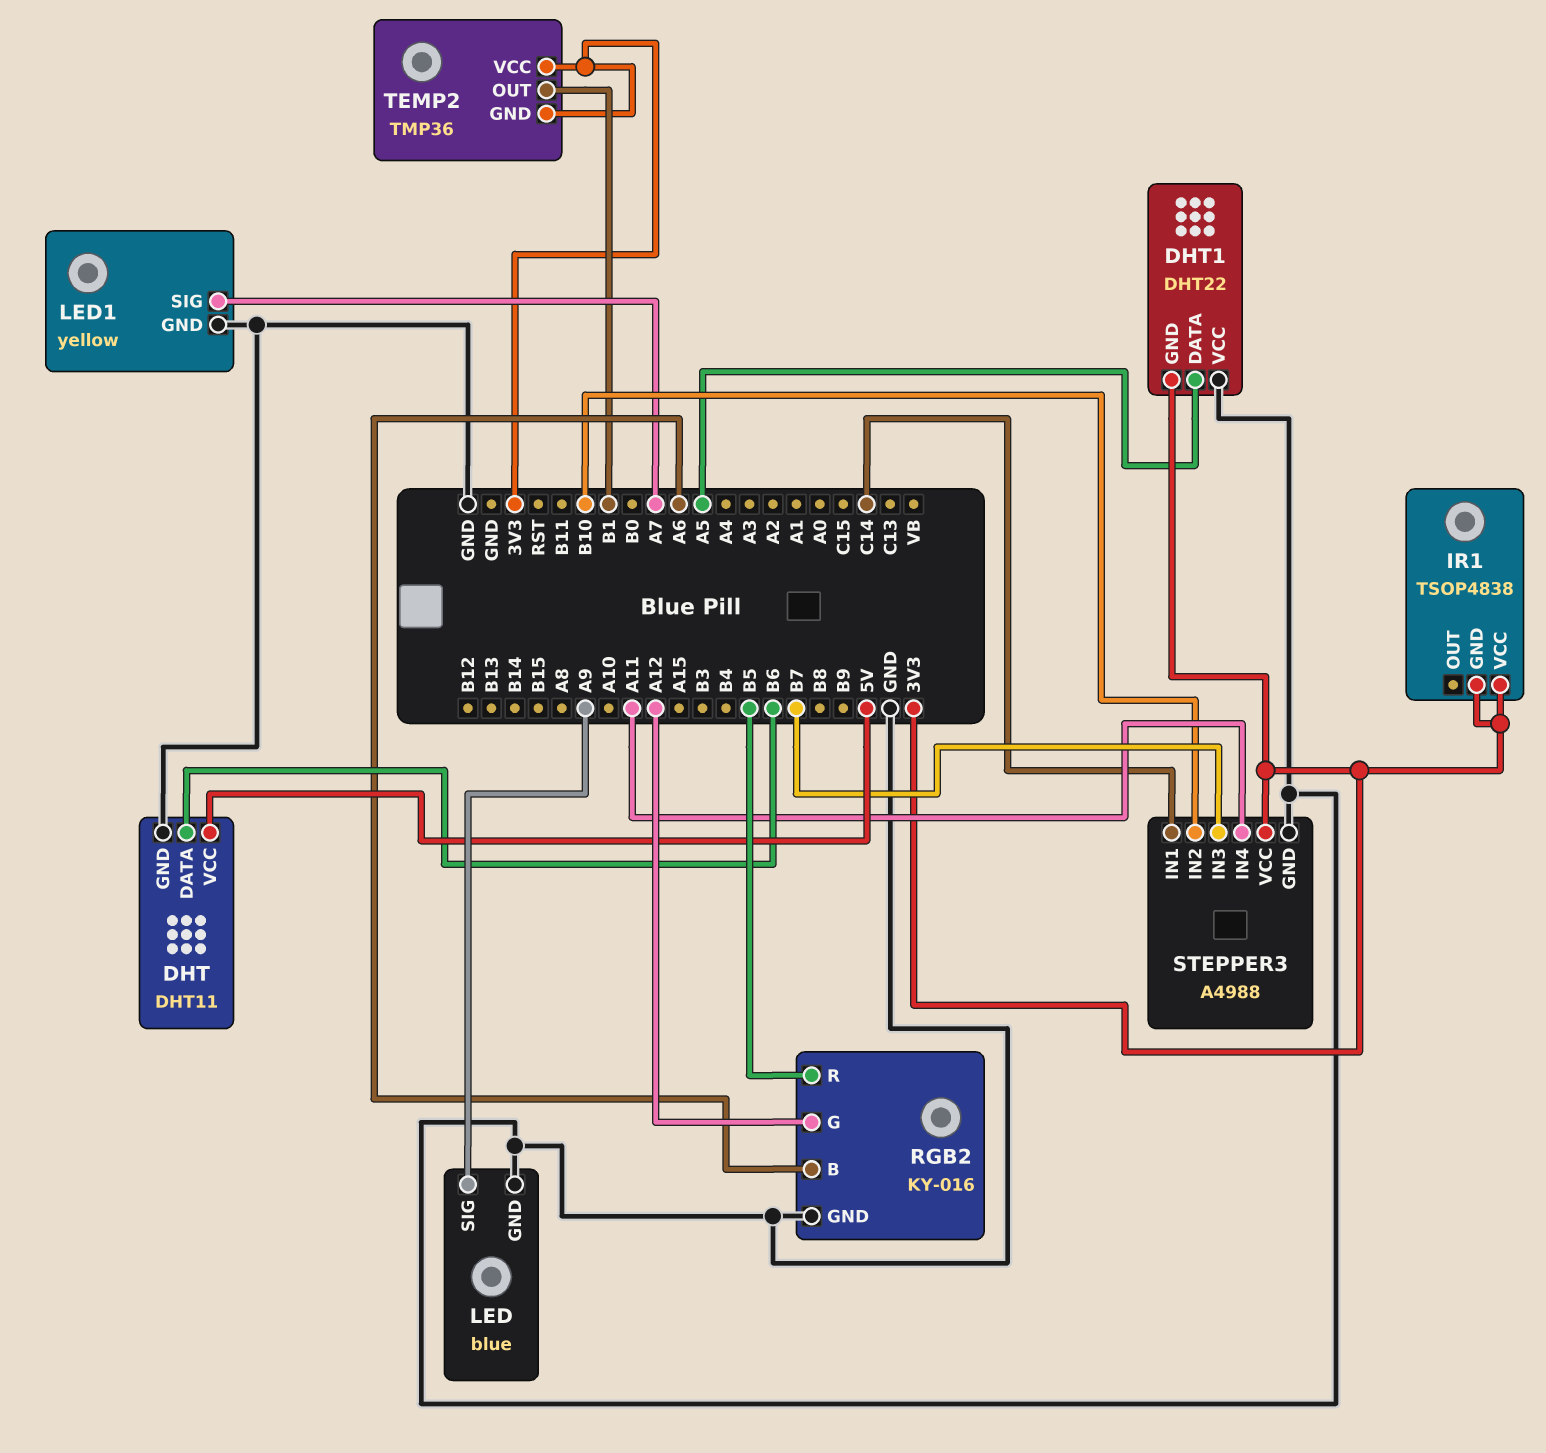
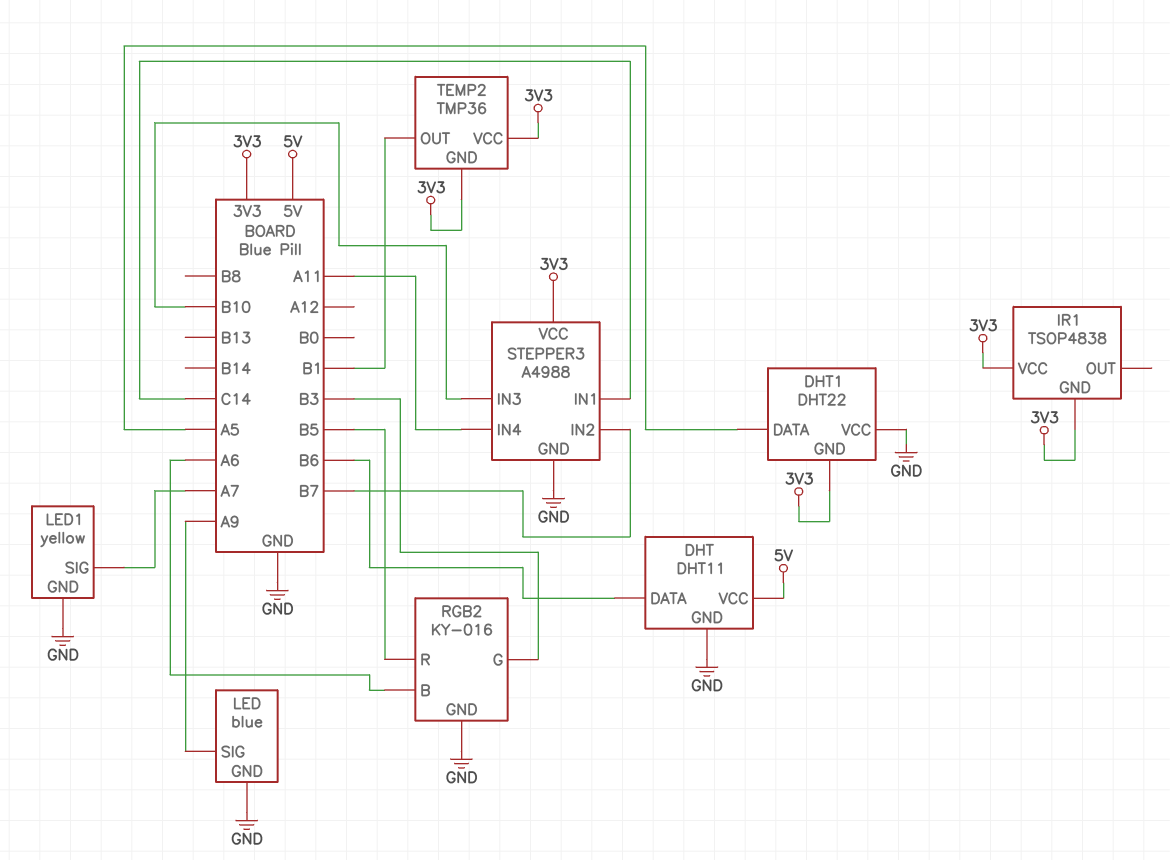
RGB2 pin G: A12 -> B3
STEPPER3 pin IN2: B10 -> B7
STEPPER3 pin IN3: B7 -> B10

